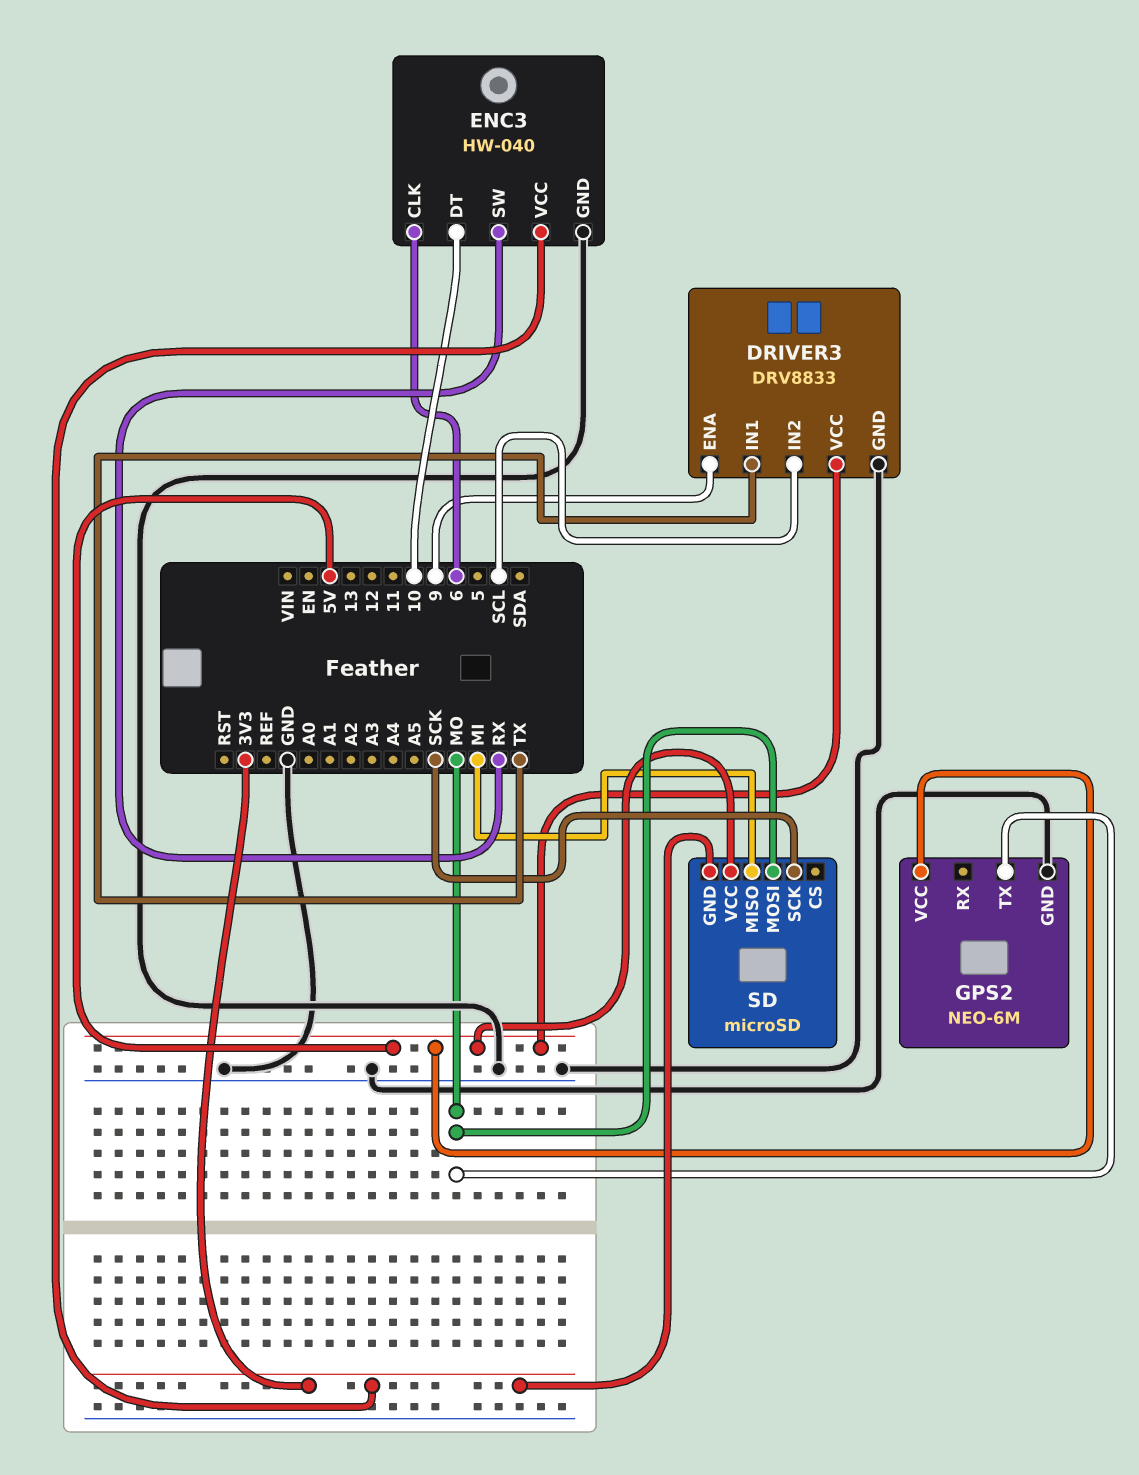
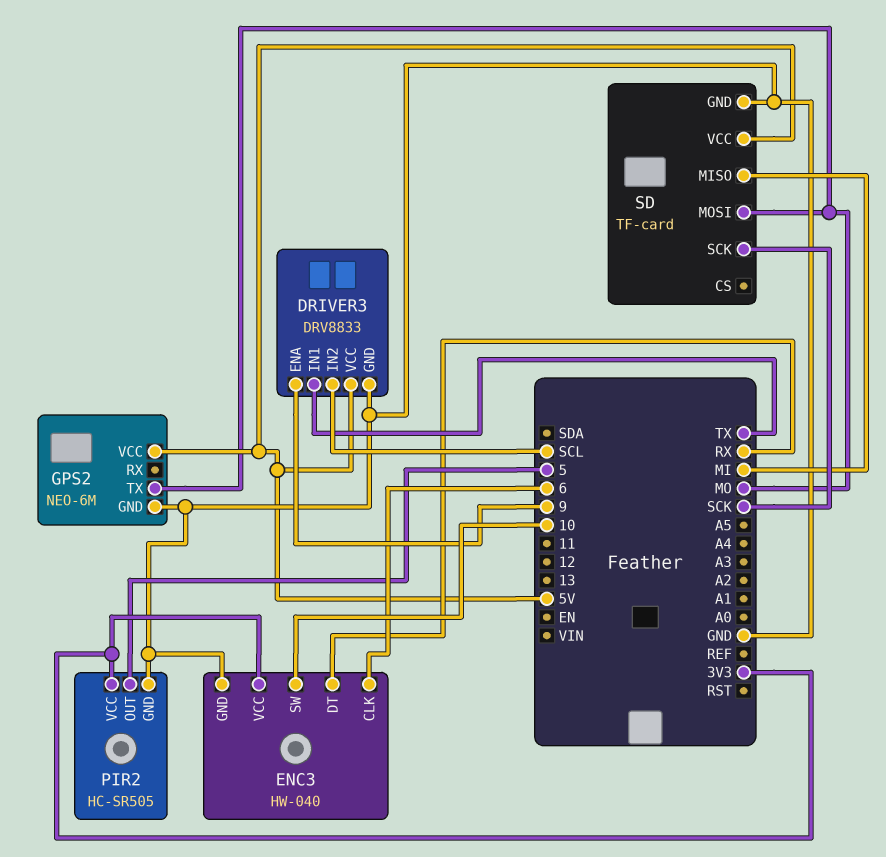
ENC3 pin DT: 10 -> RX
ENC3 pin SW: RX -> 10
PIR2: none -> HC-SR505
PIR2 pin GND: none -> GND
PIR2 pin OUT: none -> 5
PIR2 pin VCC: none -> 3V3
SD: microSD -> TF-card
SD pin GND: 3V3 -> GND

